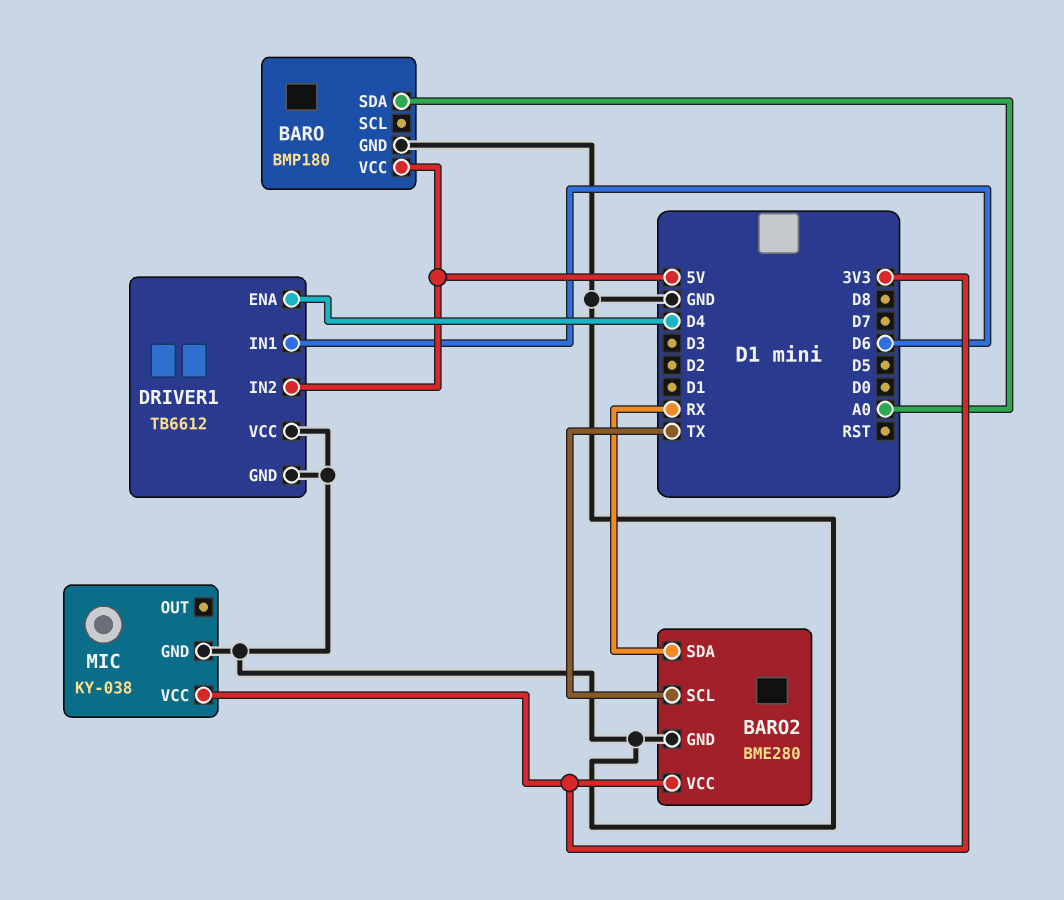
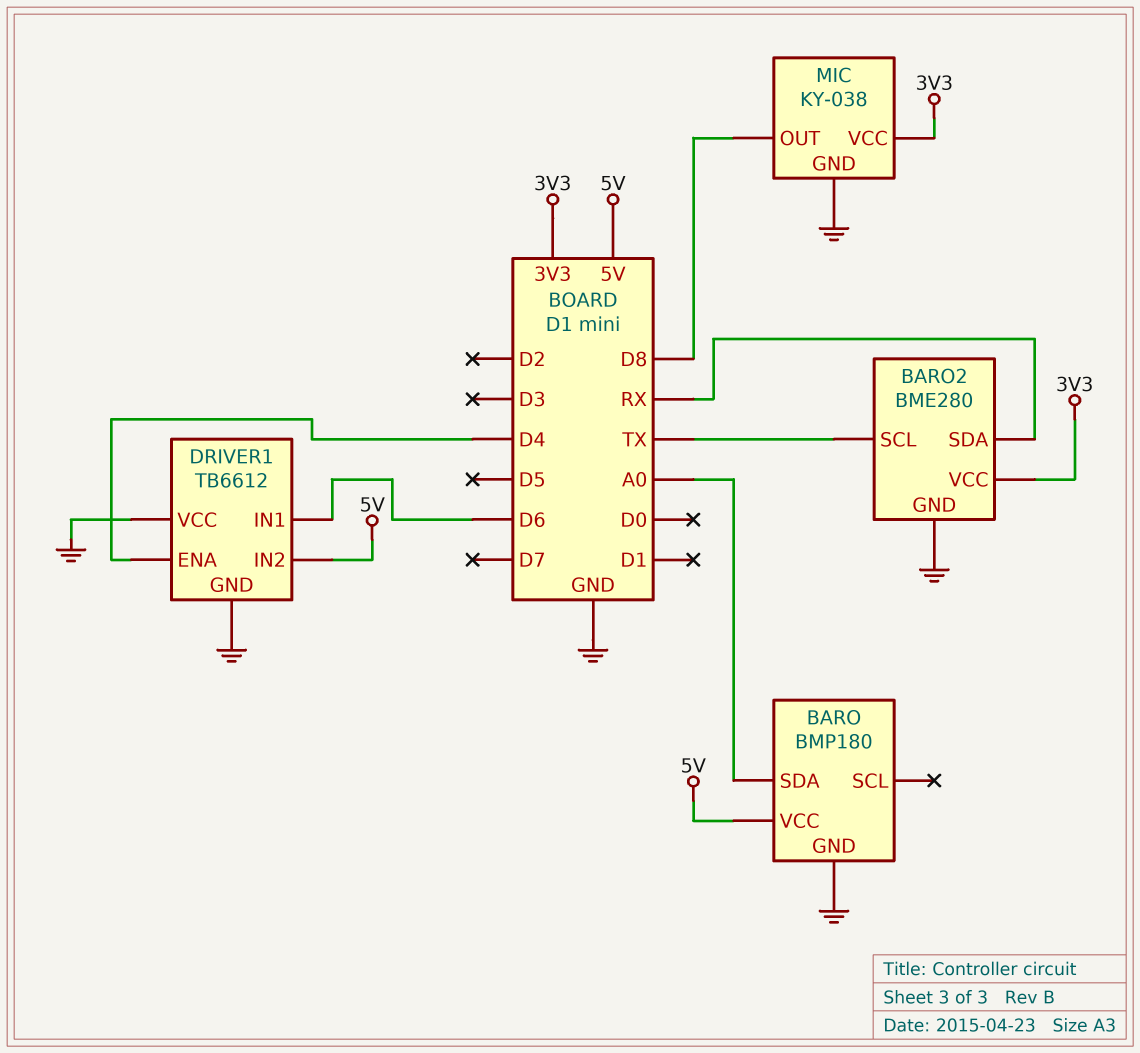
MIC pin OUT: none -> D8

